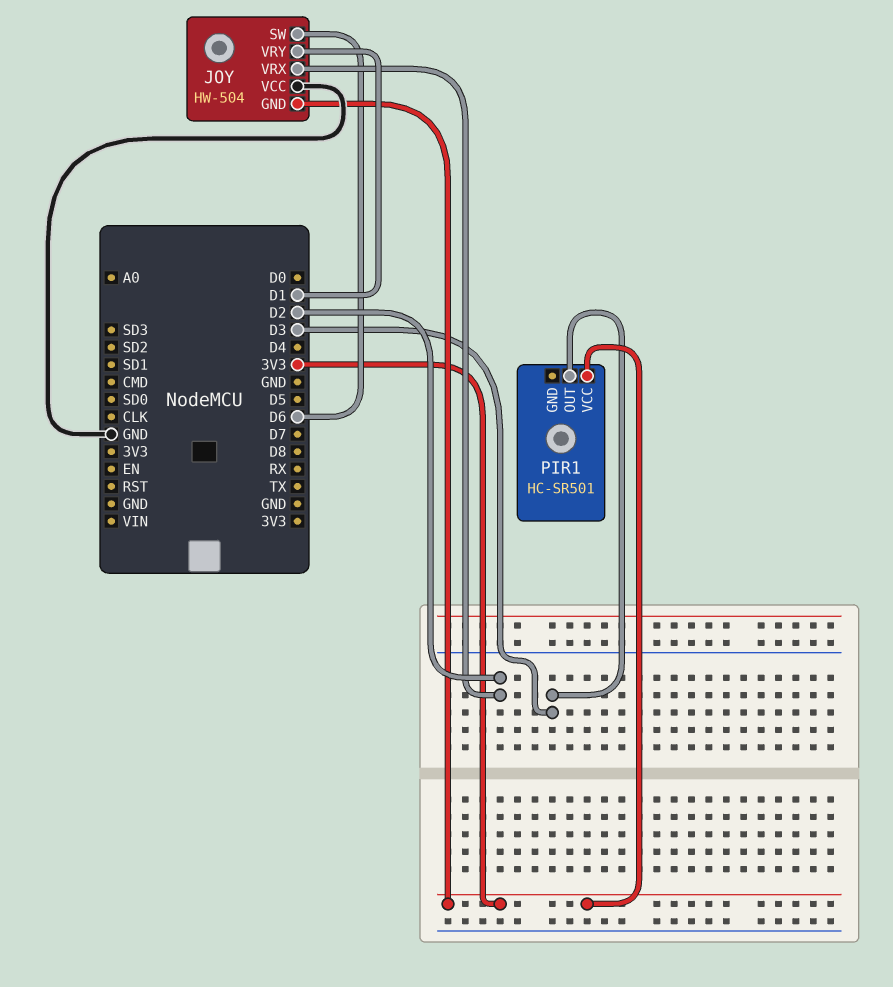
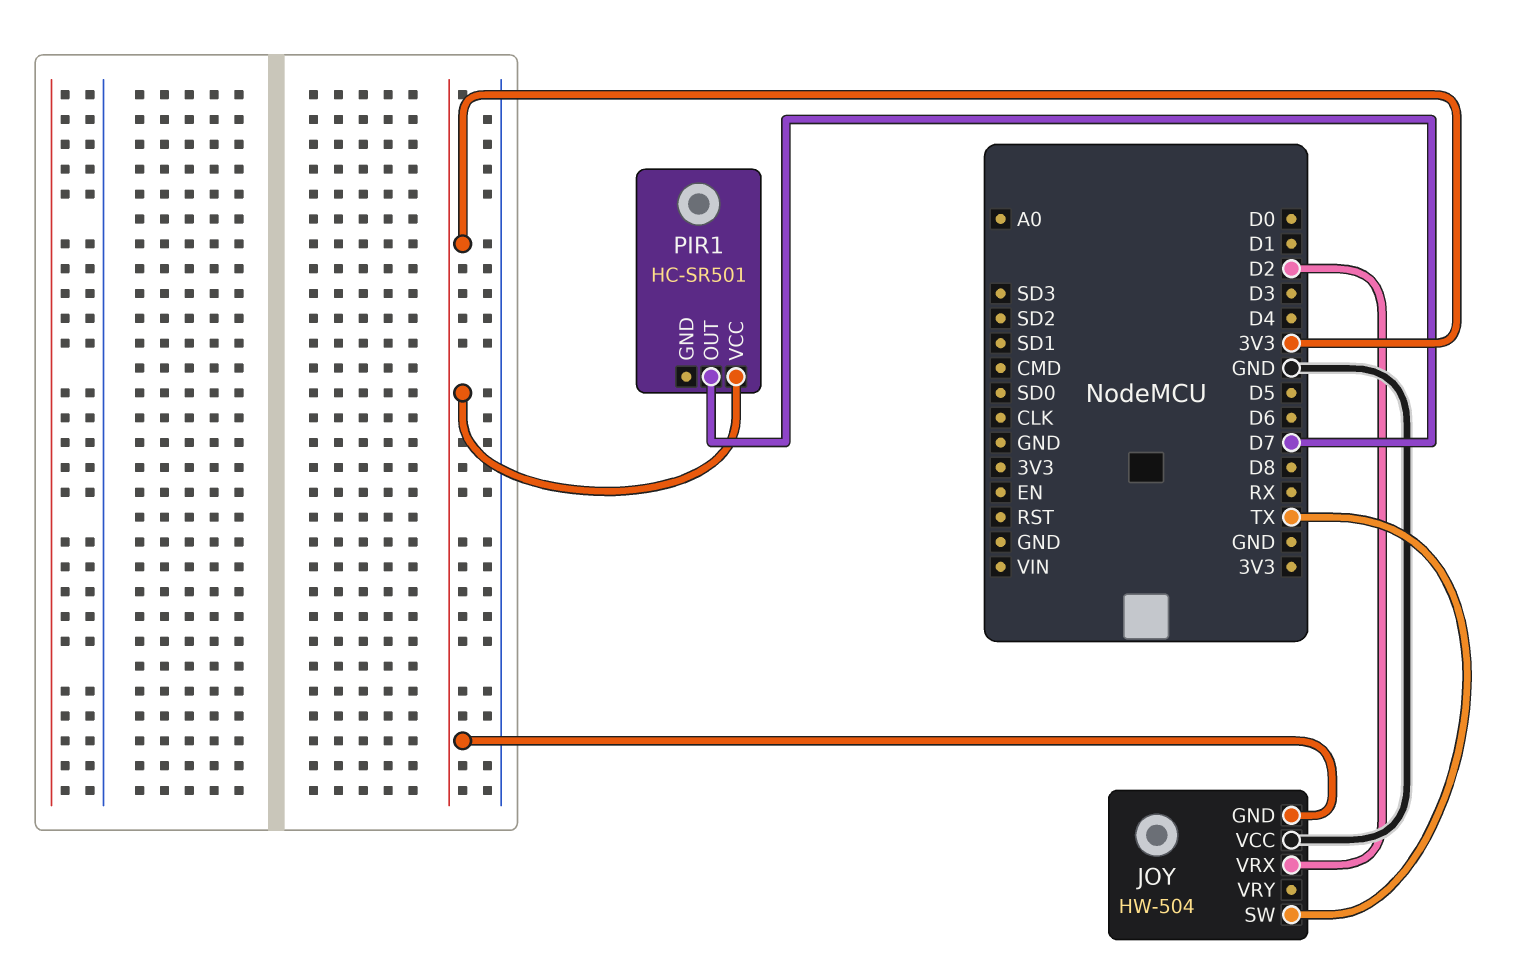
JOY pin SW: D6 -> TX
JOY pin VRY: D1 -> none
PIR1 pin OUT: D3 -> D7

